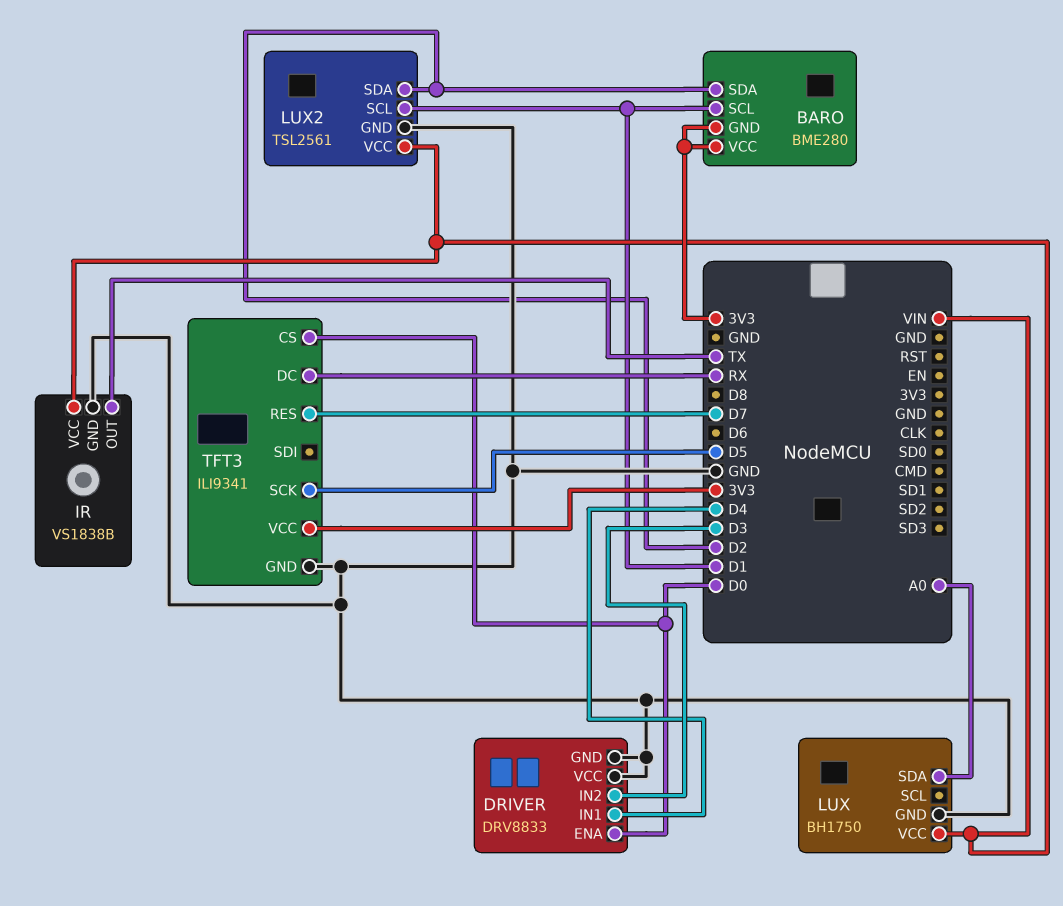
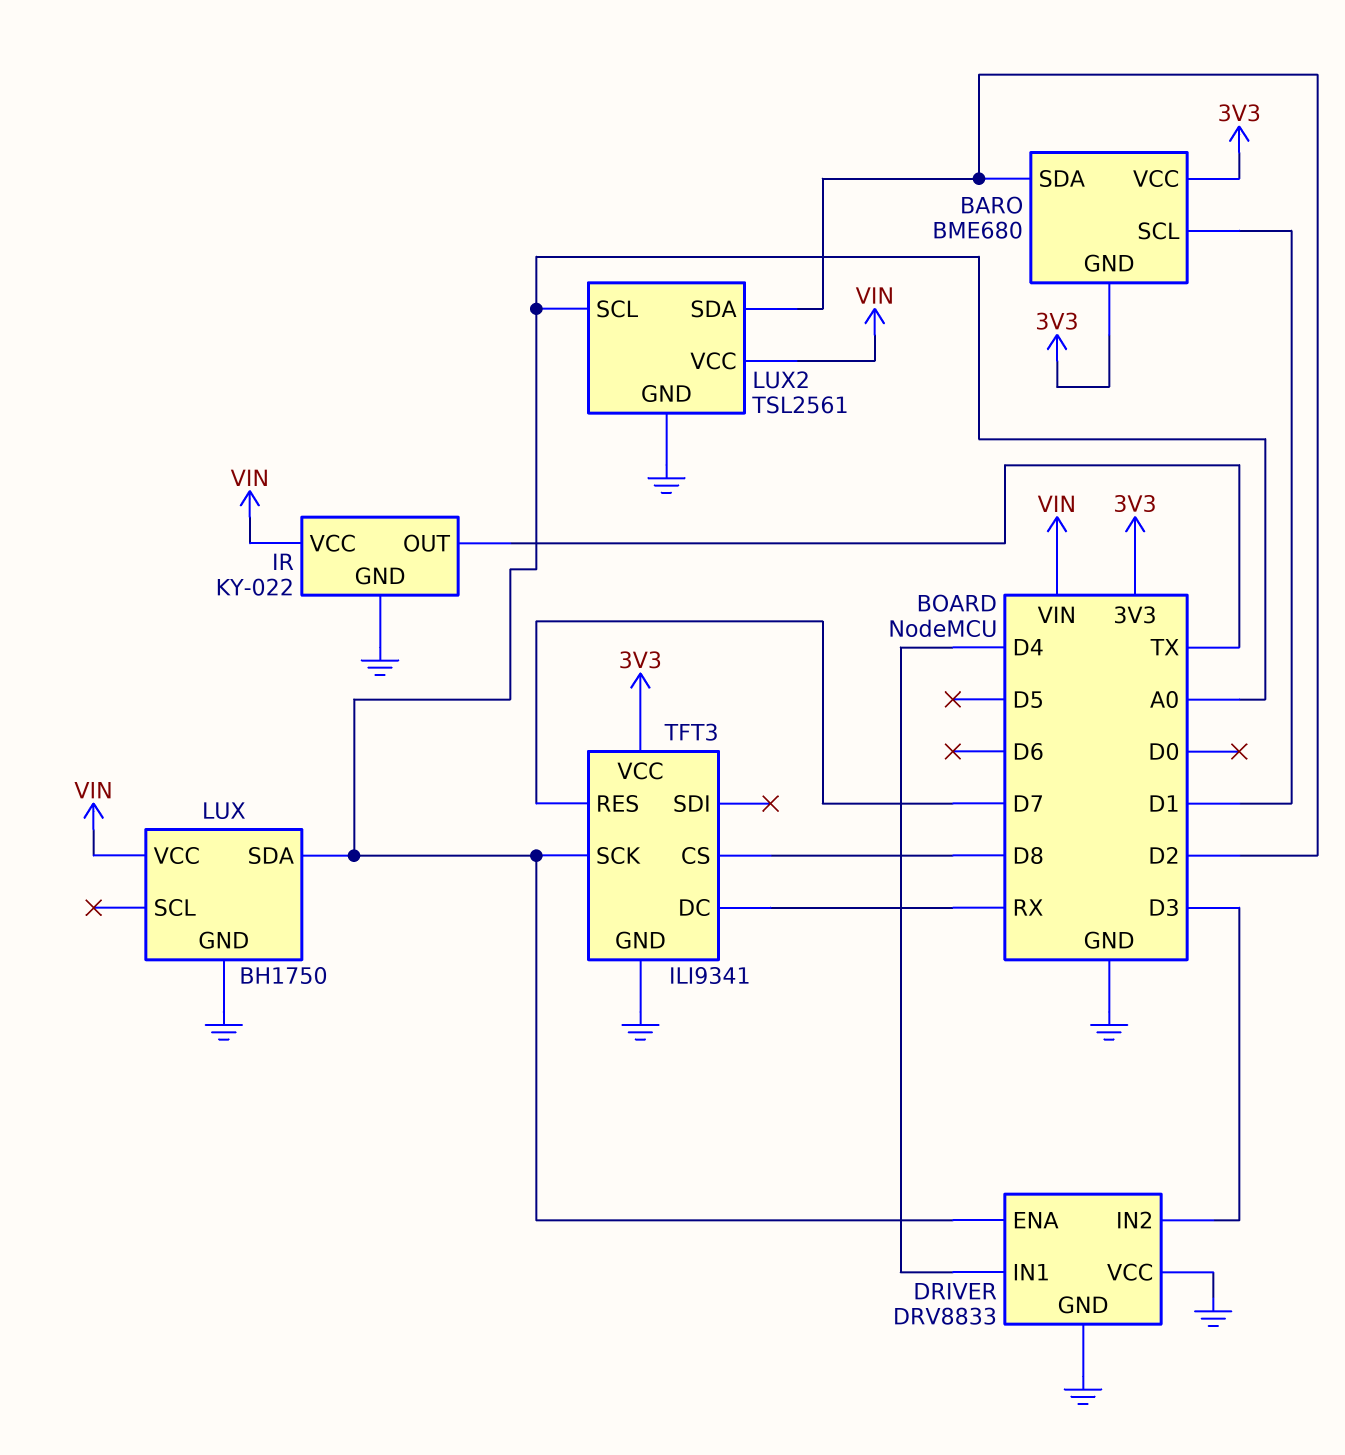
BARO: BME280 -> BME680
DRIVER pin ENA: D0 -> A0
IR: VS1838B -> KY-022
LUX2 pin SCL: D1 -> A0
TFT3 pin CS: D0 -> D8
TFT3 pin SCK: D5 -> A0

